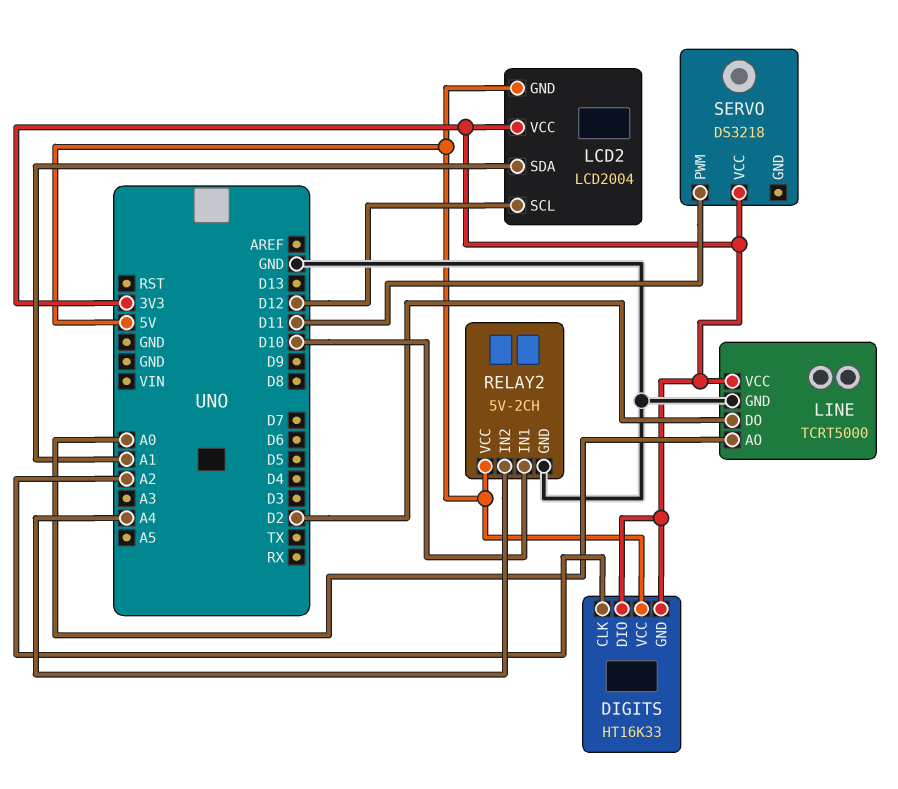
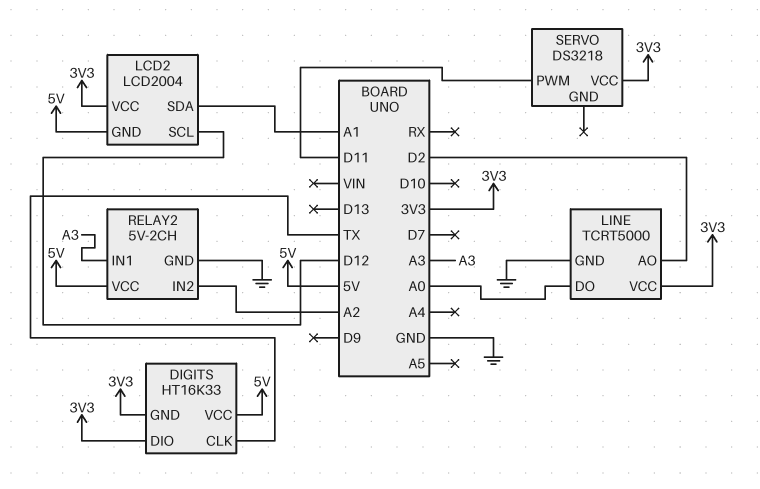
DIGITS pin CLK: A2 -> TX
LINE pin AO: A0 -> D2
LINE pin DO: D2 -> A0
RELAY2 pin IN1: D10 -> A3
RELAY2 pin IN2: A4 -> A2

